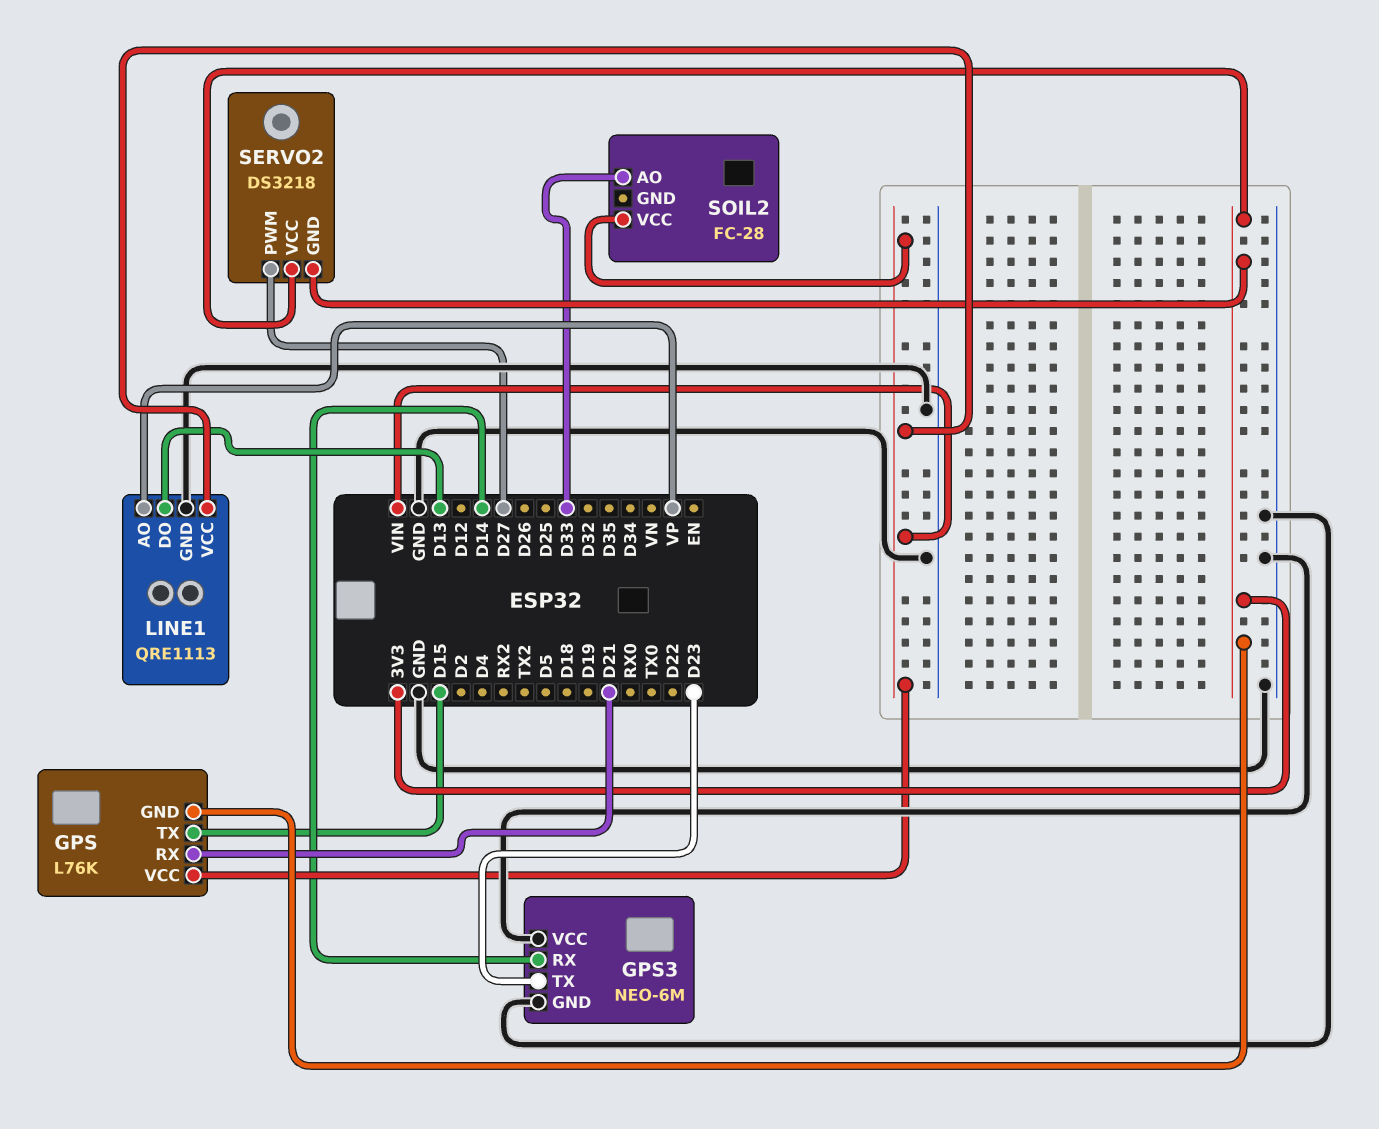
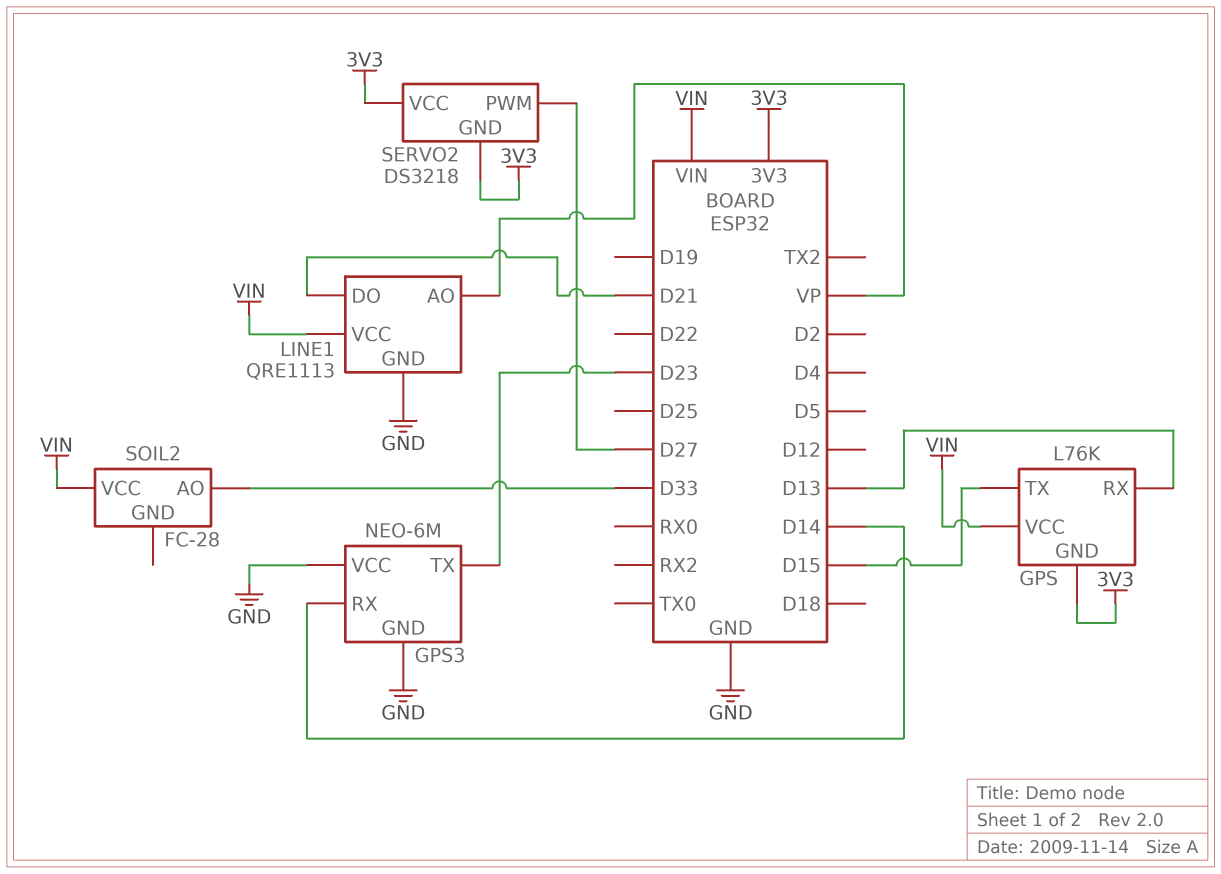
GPS pin RX: D21 -> D13
LINE1 pin DO: D13 -> D21

